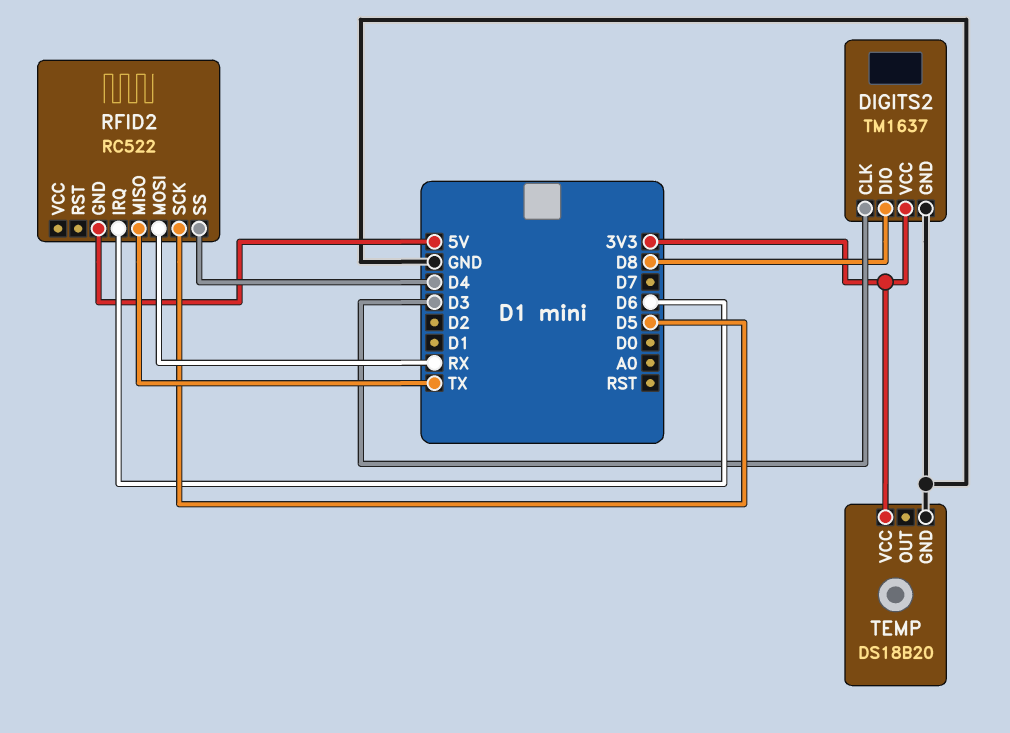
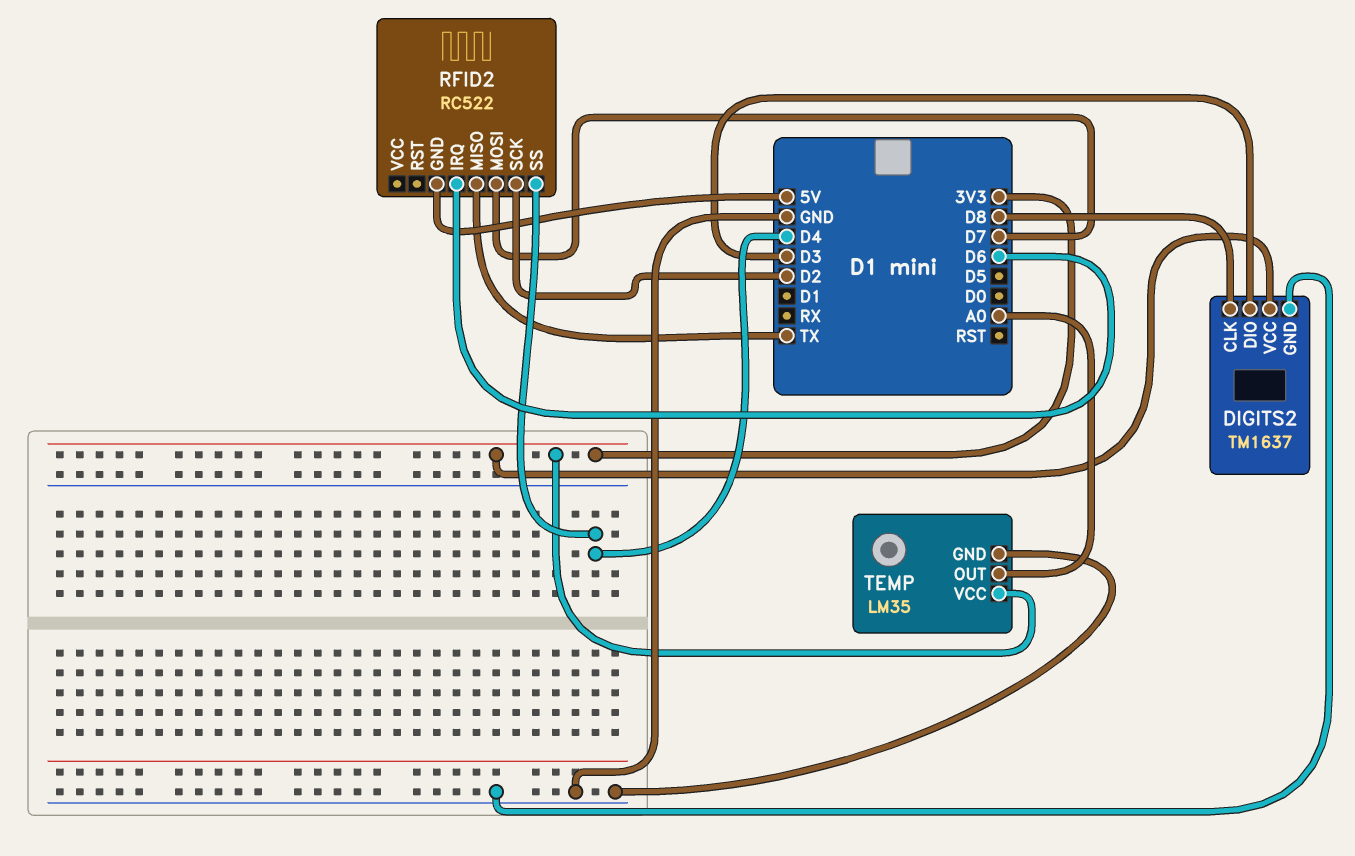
DIGITS2 pin CLK: D3 -> D8
DIGITS2 pin DIO: D8 -> D3
RFID2 pin MOSI: RX -> D7
RFID2 pin SCK: D5 -> D2
TEMP: DS18B20 -> LM35
TEMP pin OUT: none -> A0

